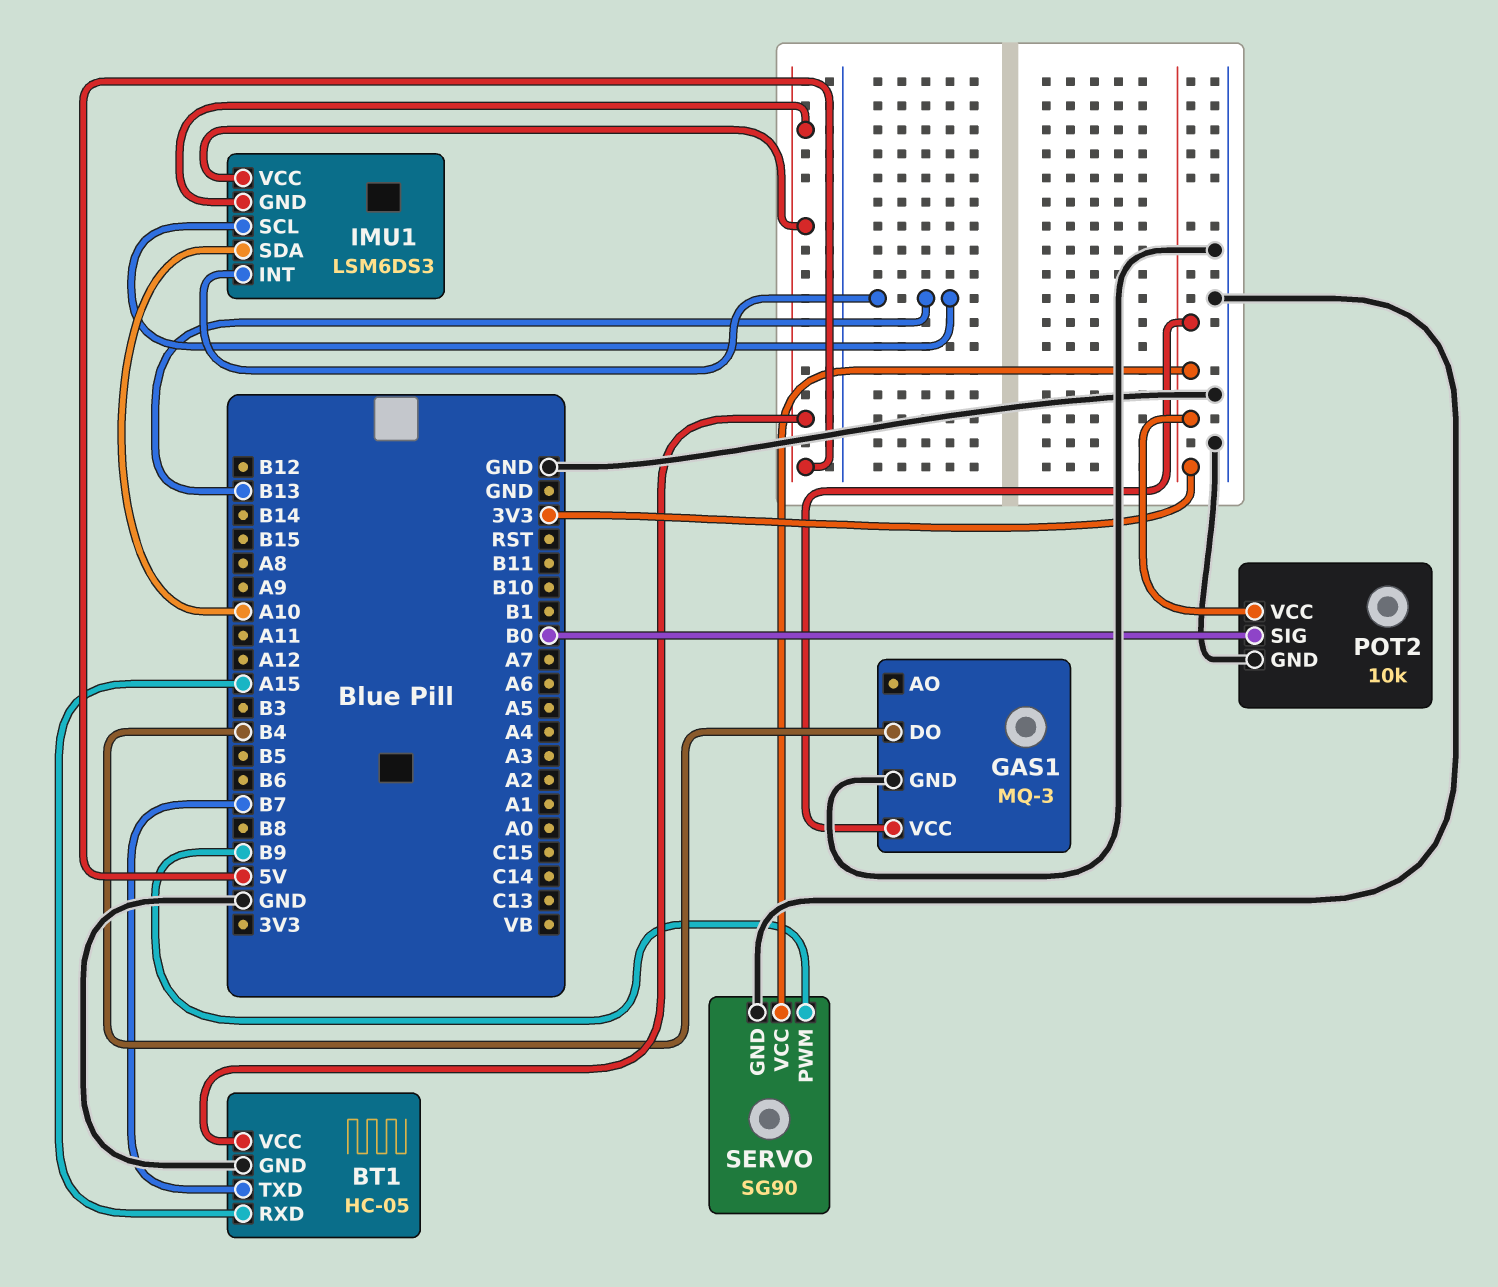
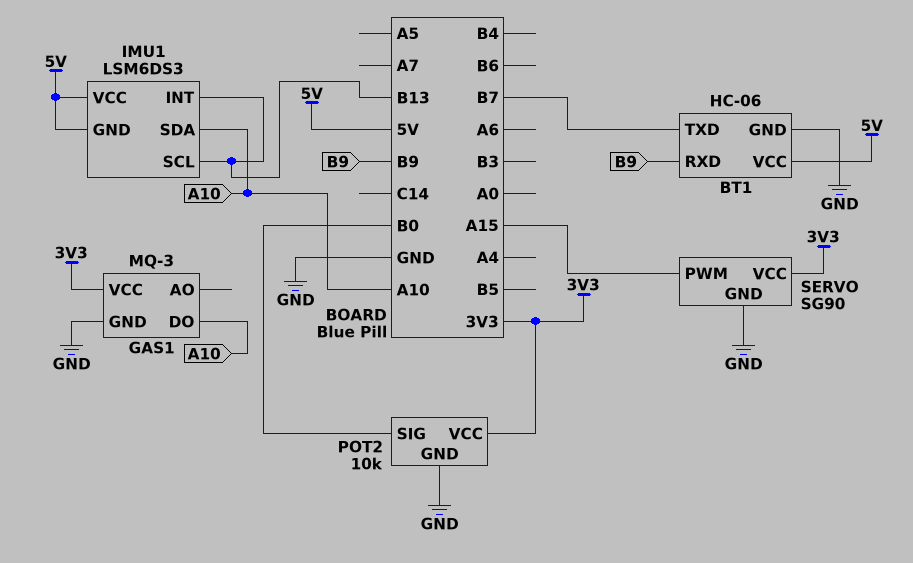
BT1: HC-05 -> HC-06
BT1 pin RXD: A15 -> B9
GAS1 pin DO: B4 -> A10
SERVO pin PWM: B9 -> A15

